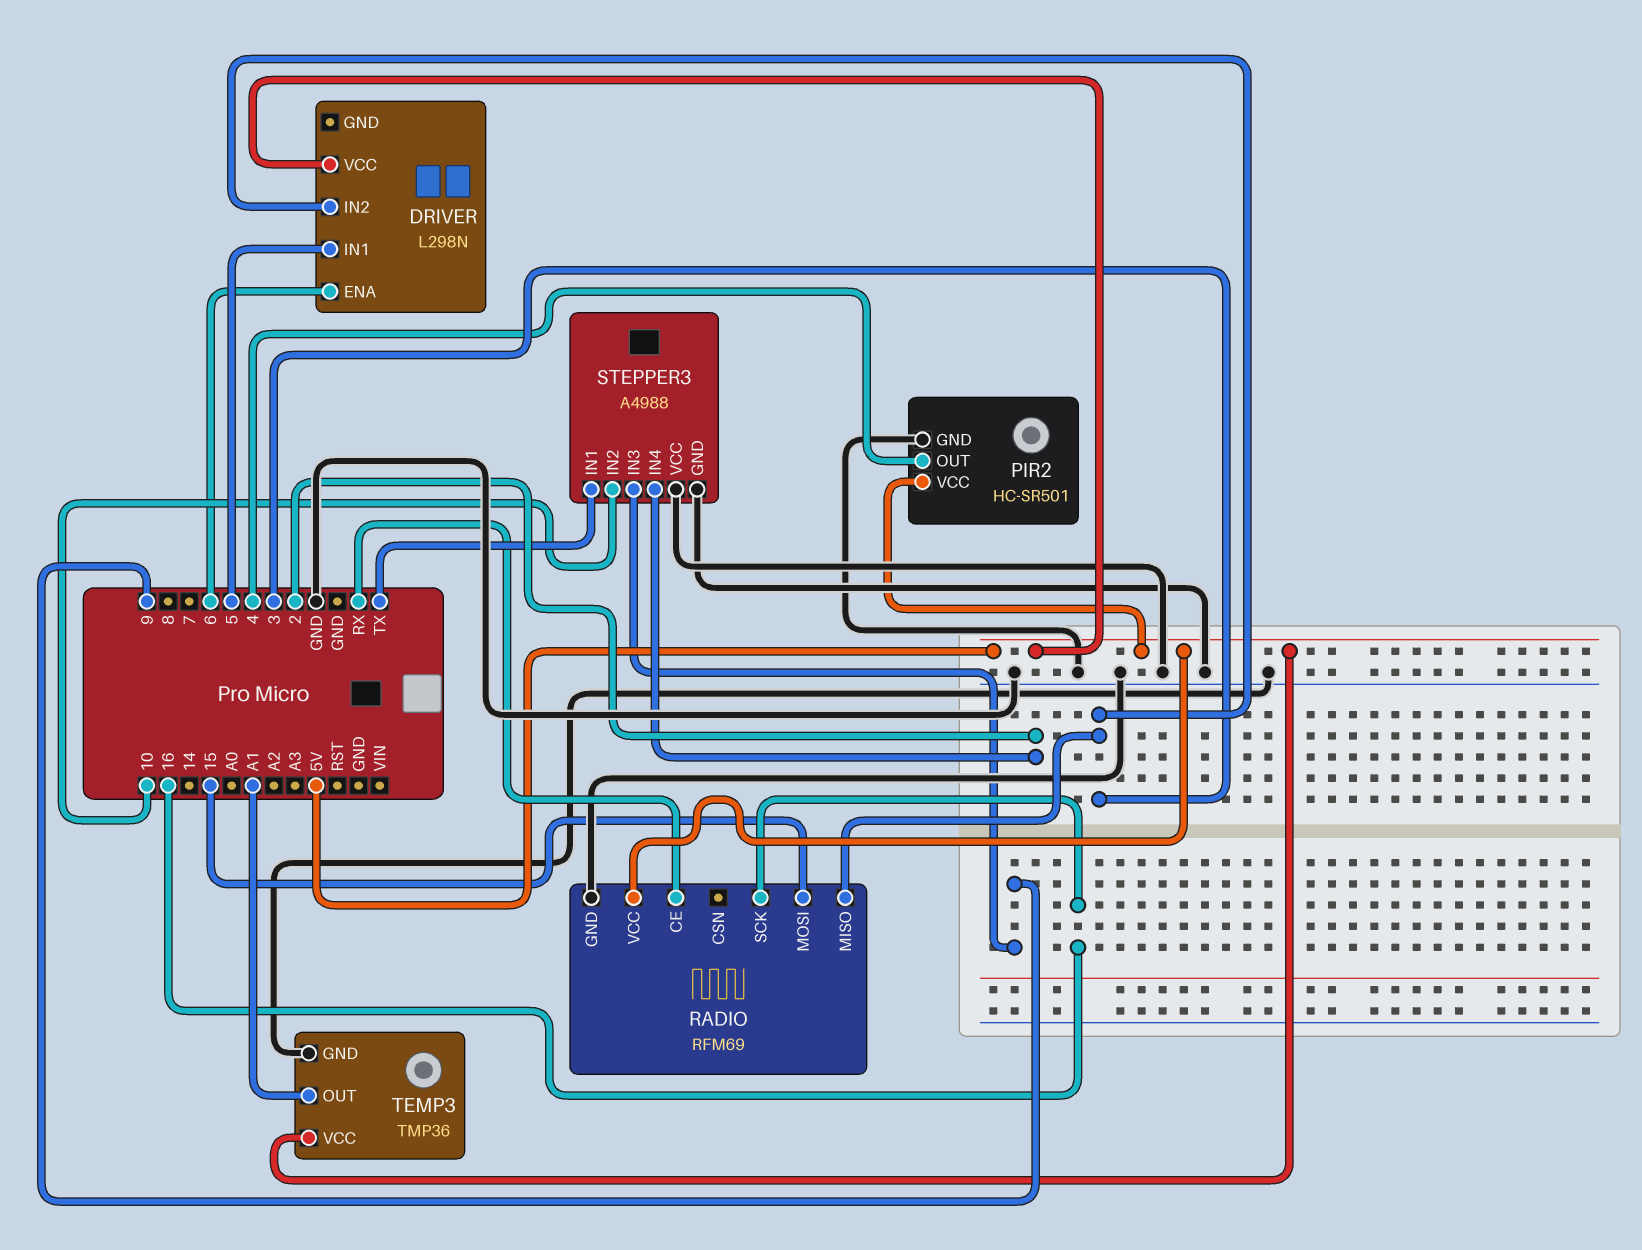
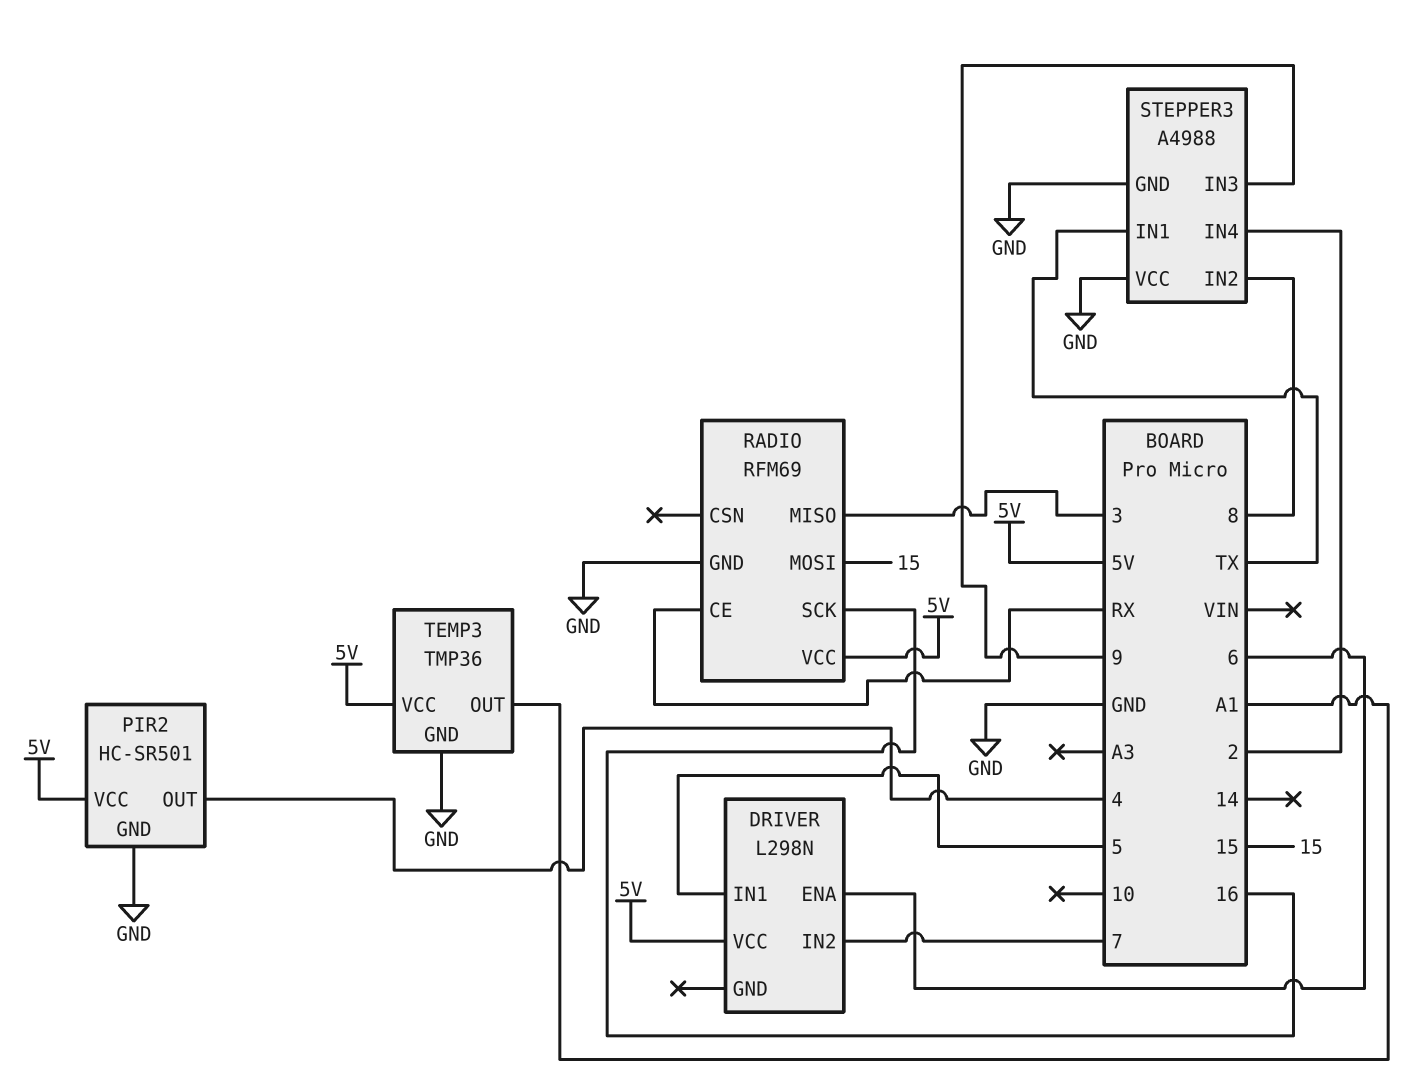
DRIVER pin IN2: 3 -> 7
STEPPER3 pin IN2: 10 -> 8

